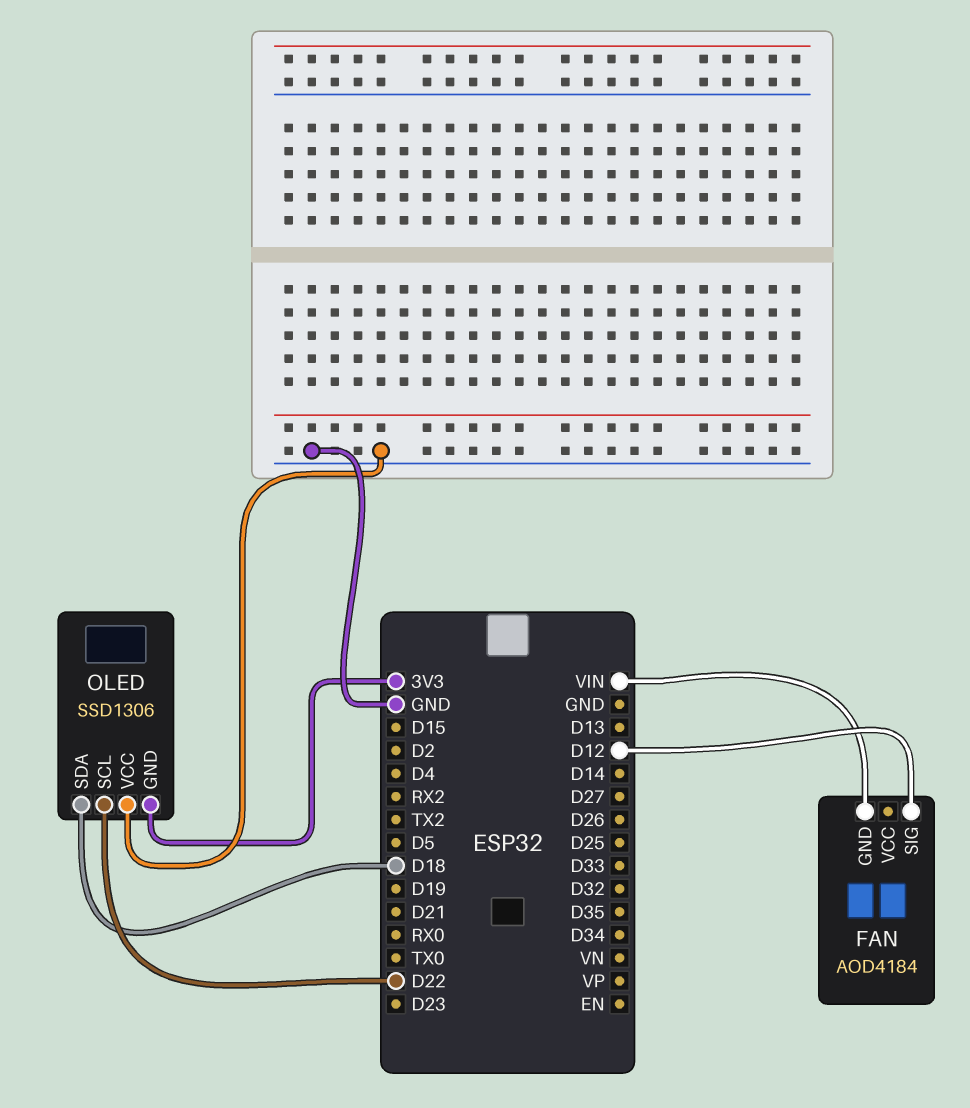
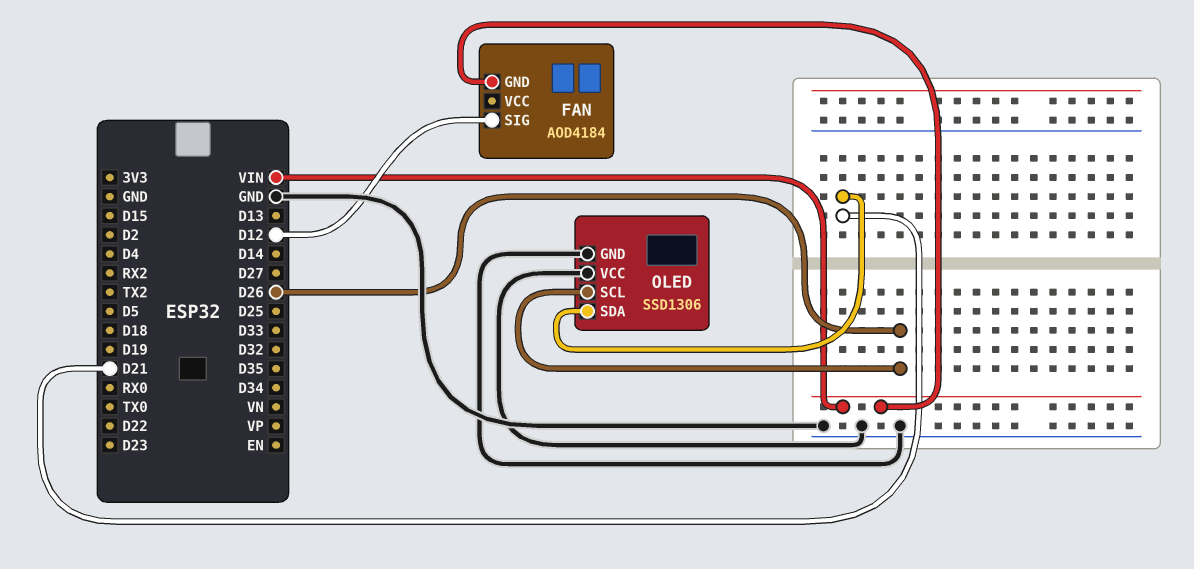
OLED pin GND: 3V3 -> GND
OLED pin SCL: D22 -> D26
OLED pin SDA: D18 -> D21

